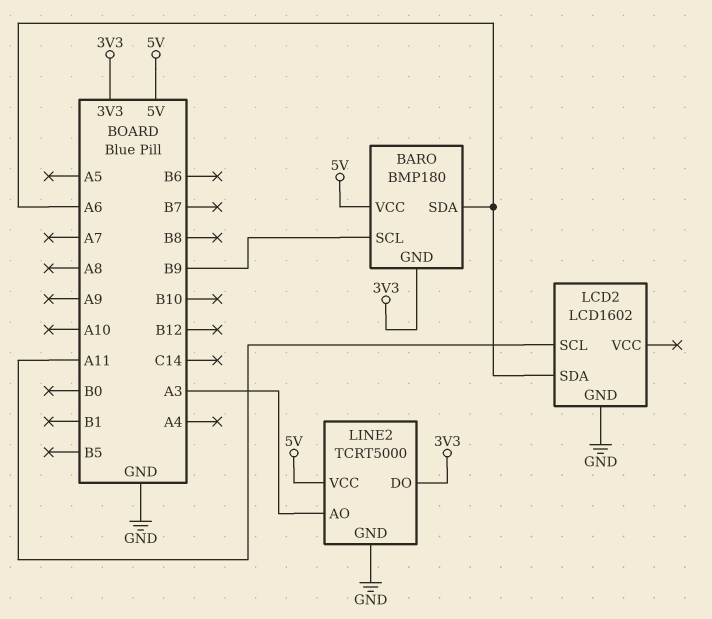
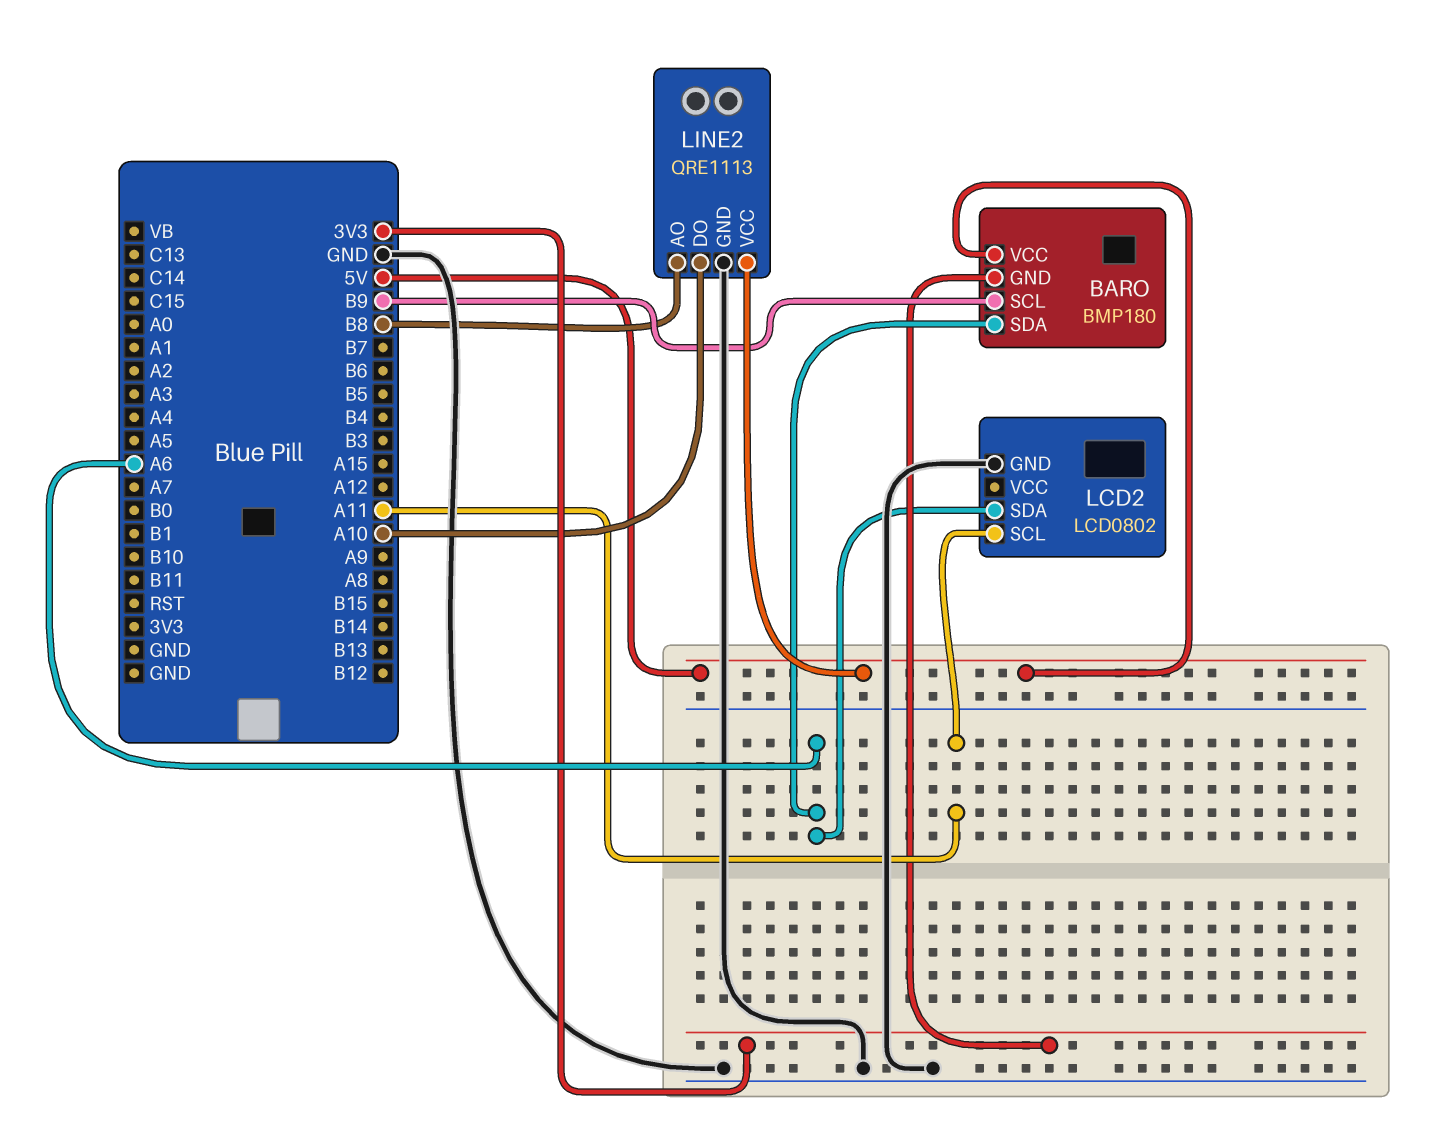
LCD2: LCD1602 -> LCD0802
LINE2: TCRT5000 -> QRE1113
LINE2 pin AO: A3 -> B8
LINE2 pin DO: 3V3 -> A10

